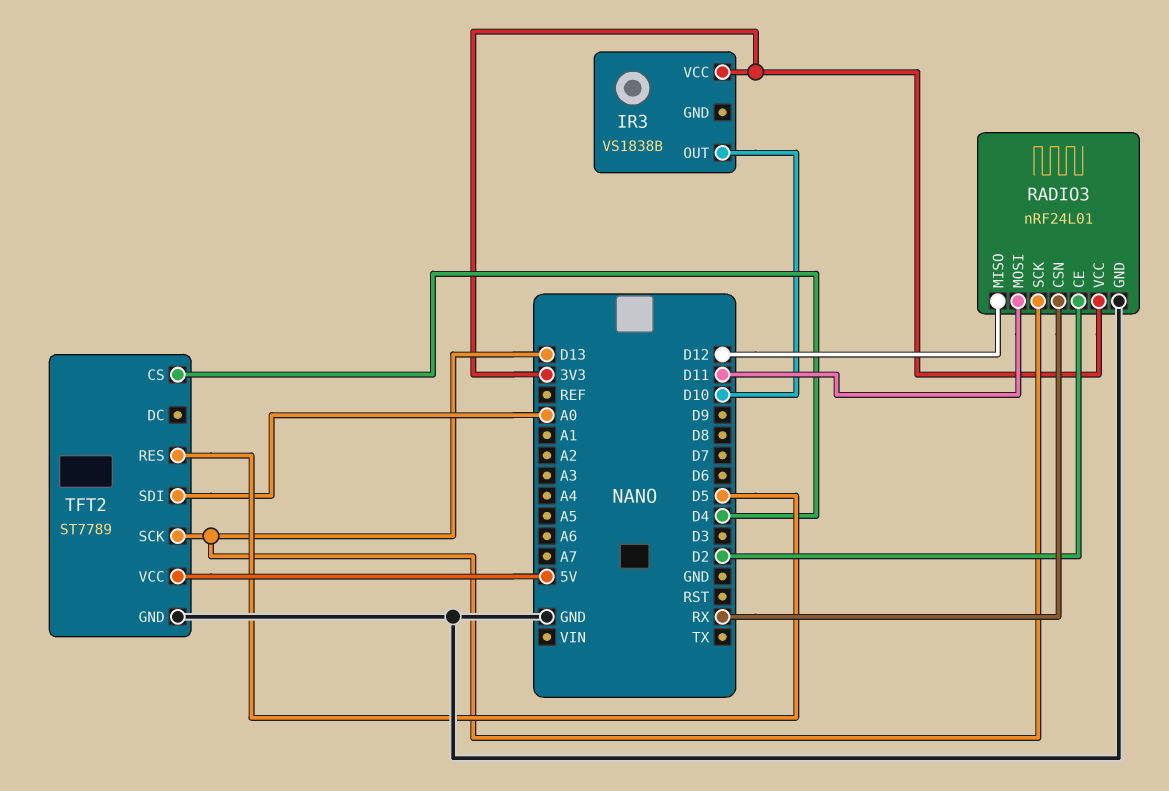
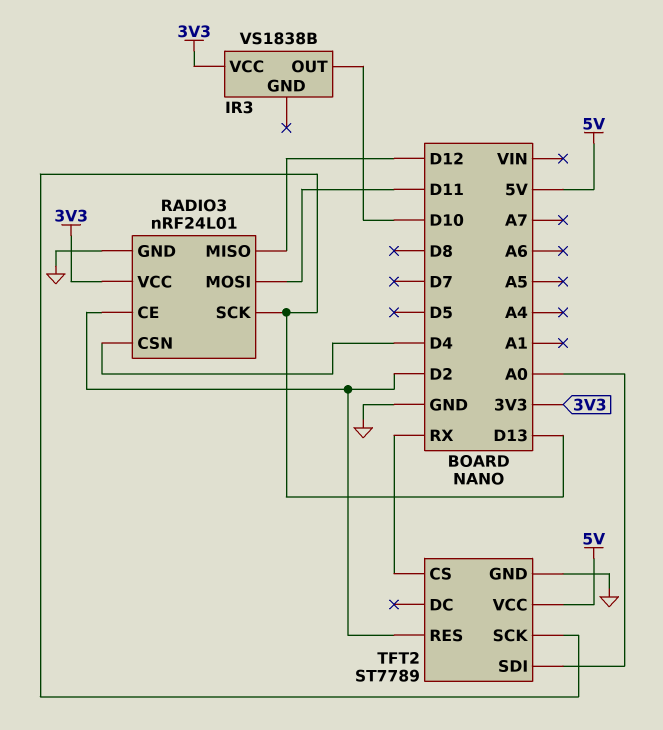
RADIO3 pin CSN: RX -> D4
TFT2 pin CS: D4 -> RX
TFT2 pin RES: D5 -> D2

